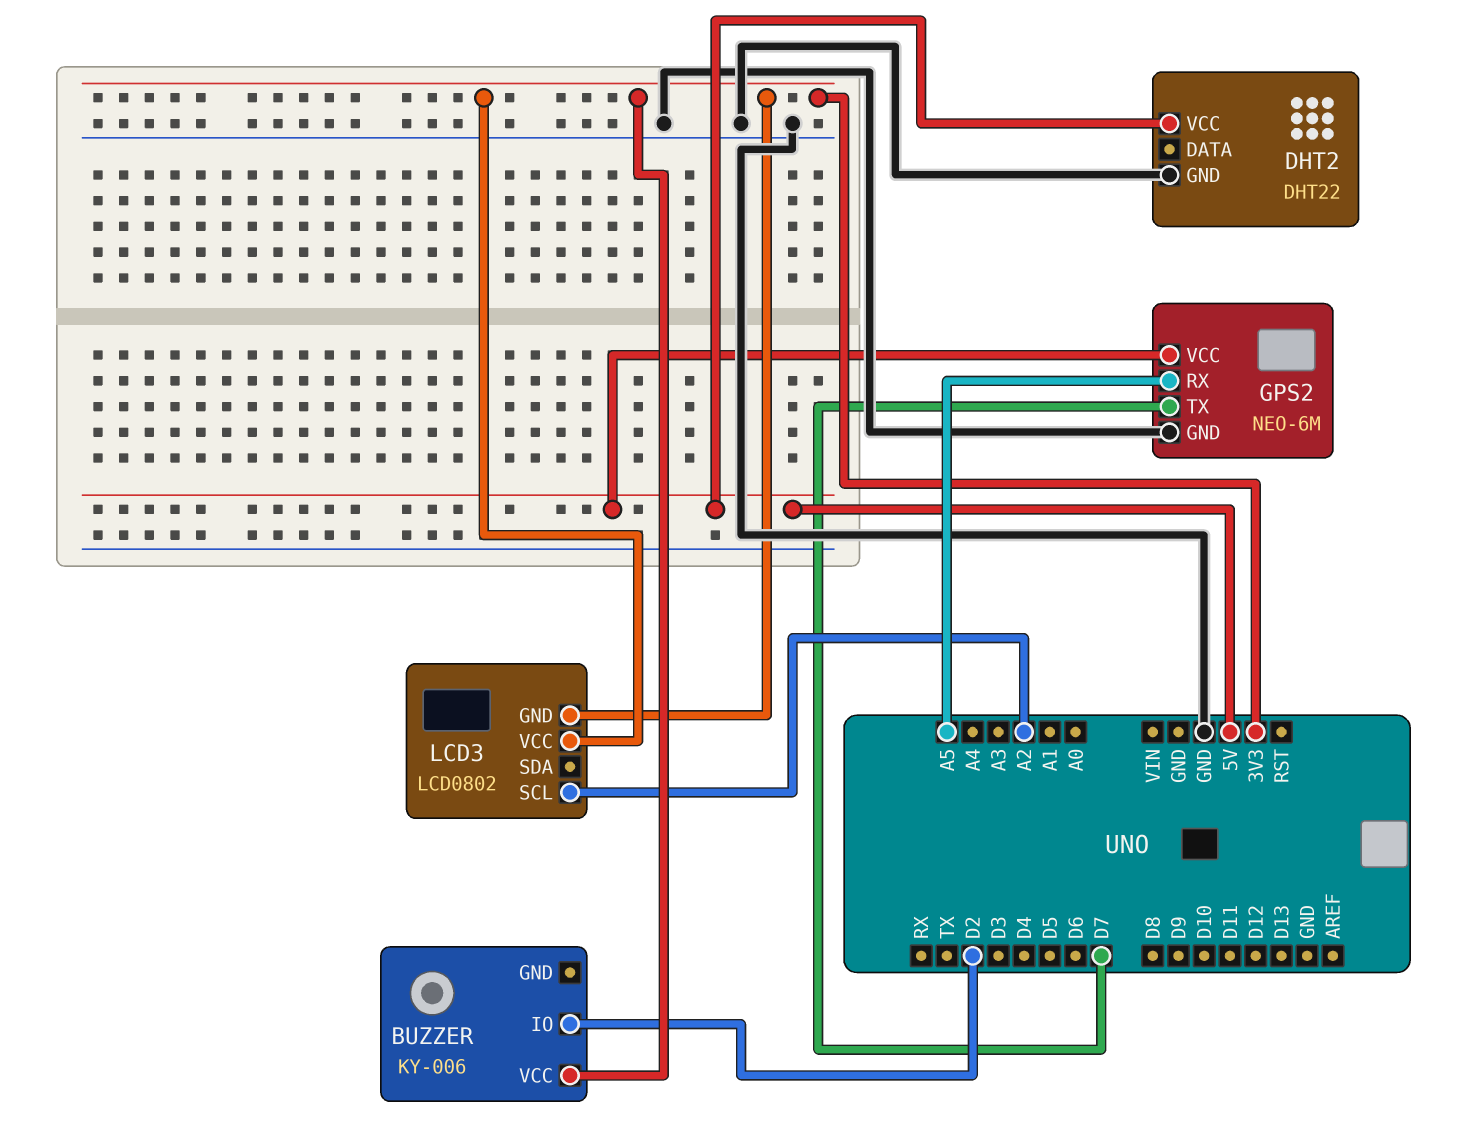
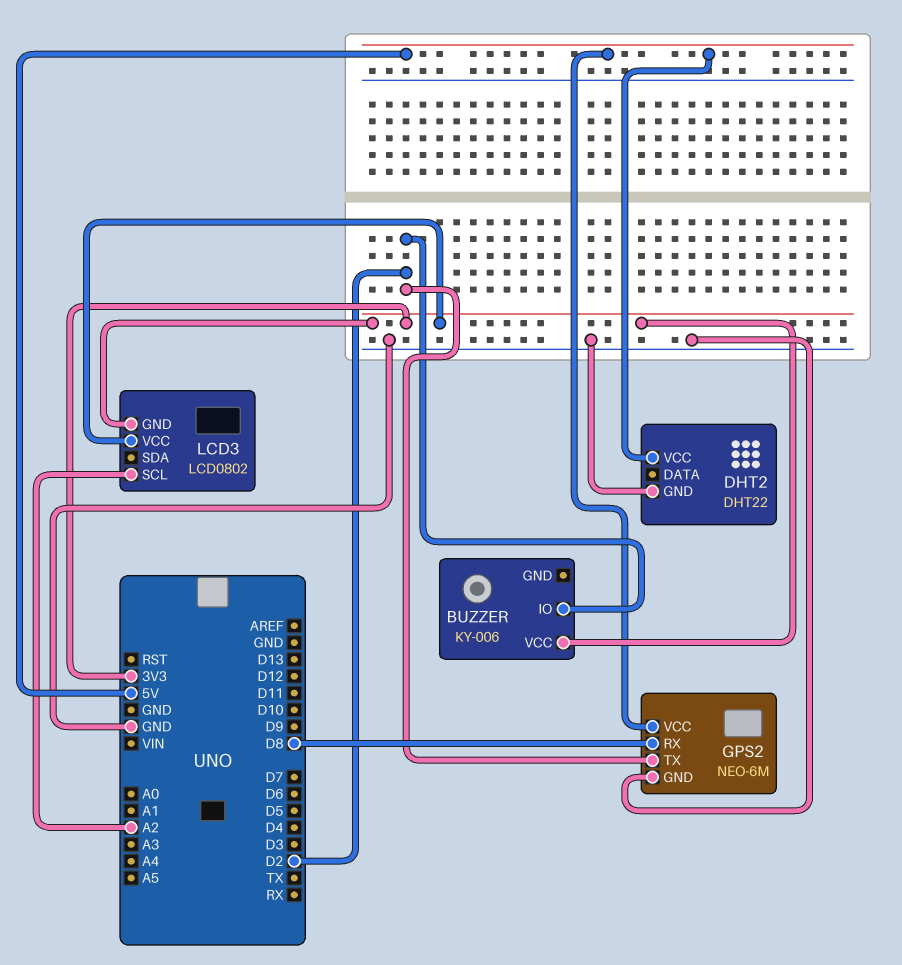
GPS2 pin RX: A5 -> D8
GPS2 pin TX: D7 -> D2

